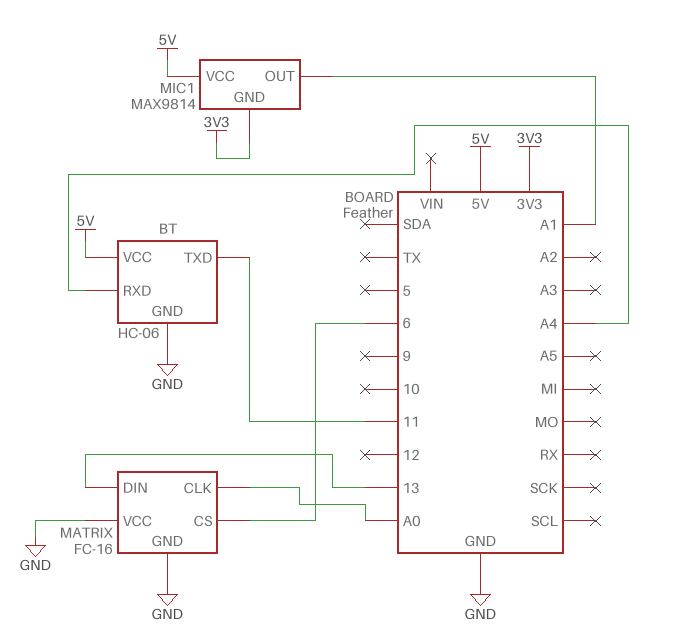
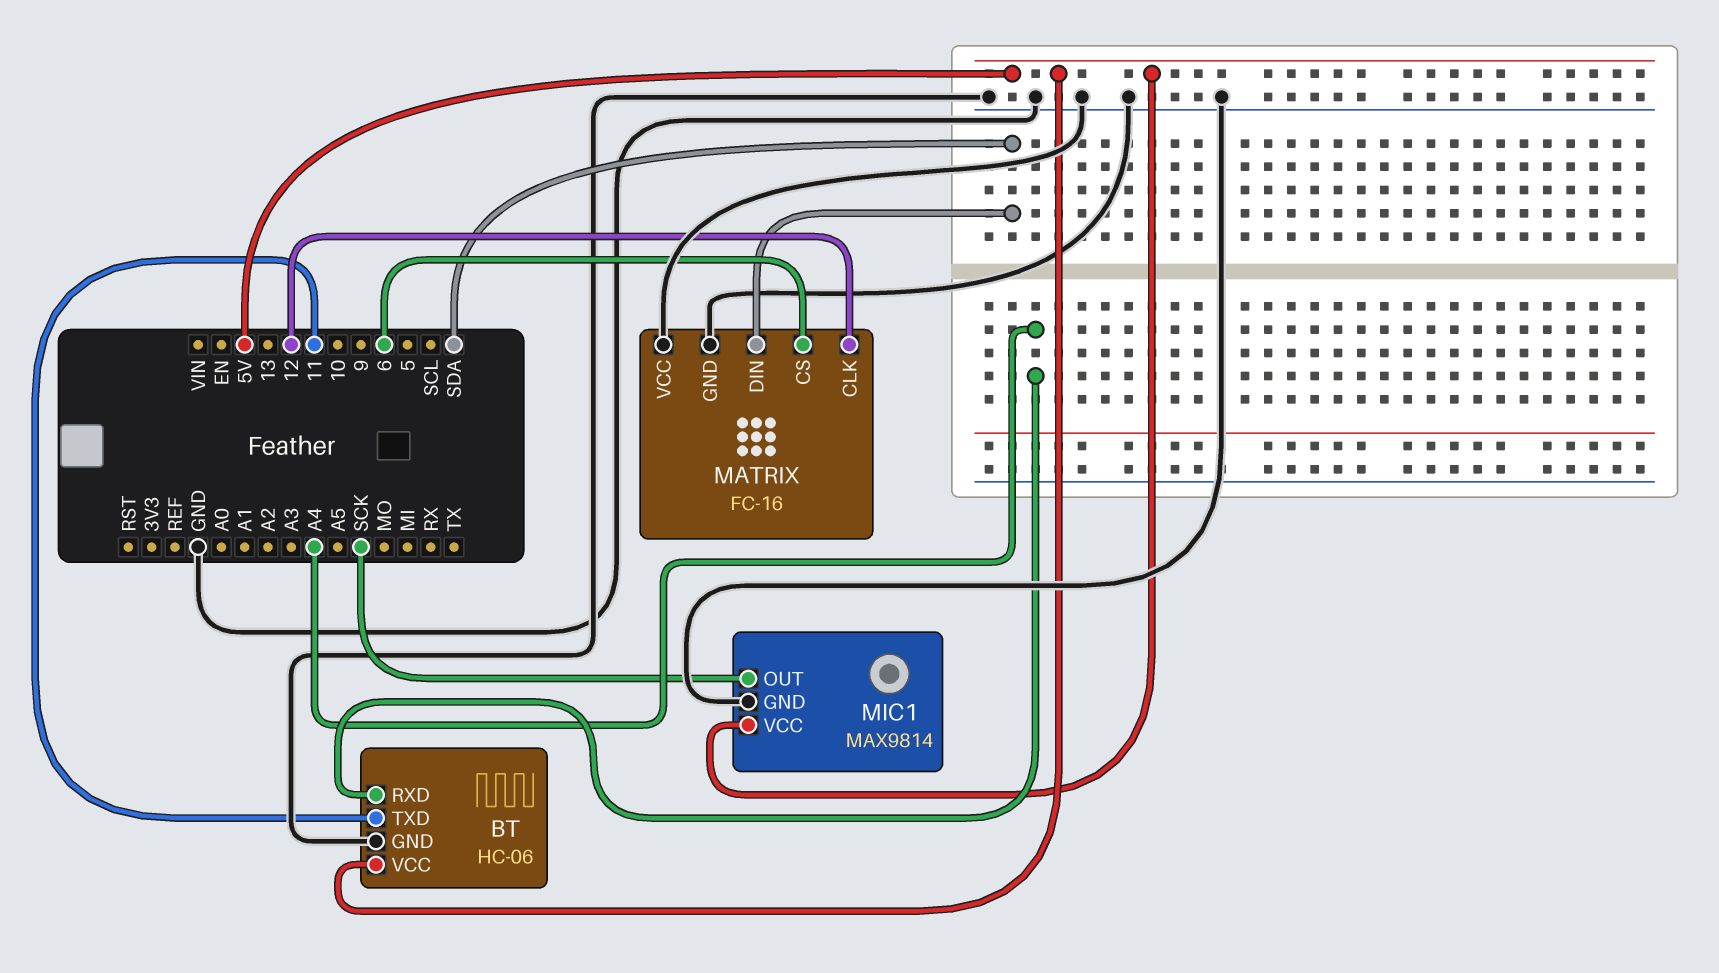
MATRIX pin CLK: A0 -> 12
MATRIX pin DIN: 13 -> SDA
MIC1 pin GND: 3V3 -> GND
MIC1 pin OUT: A1 -> SCK

